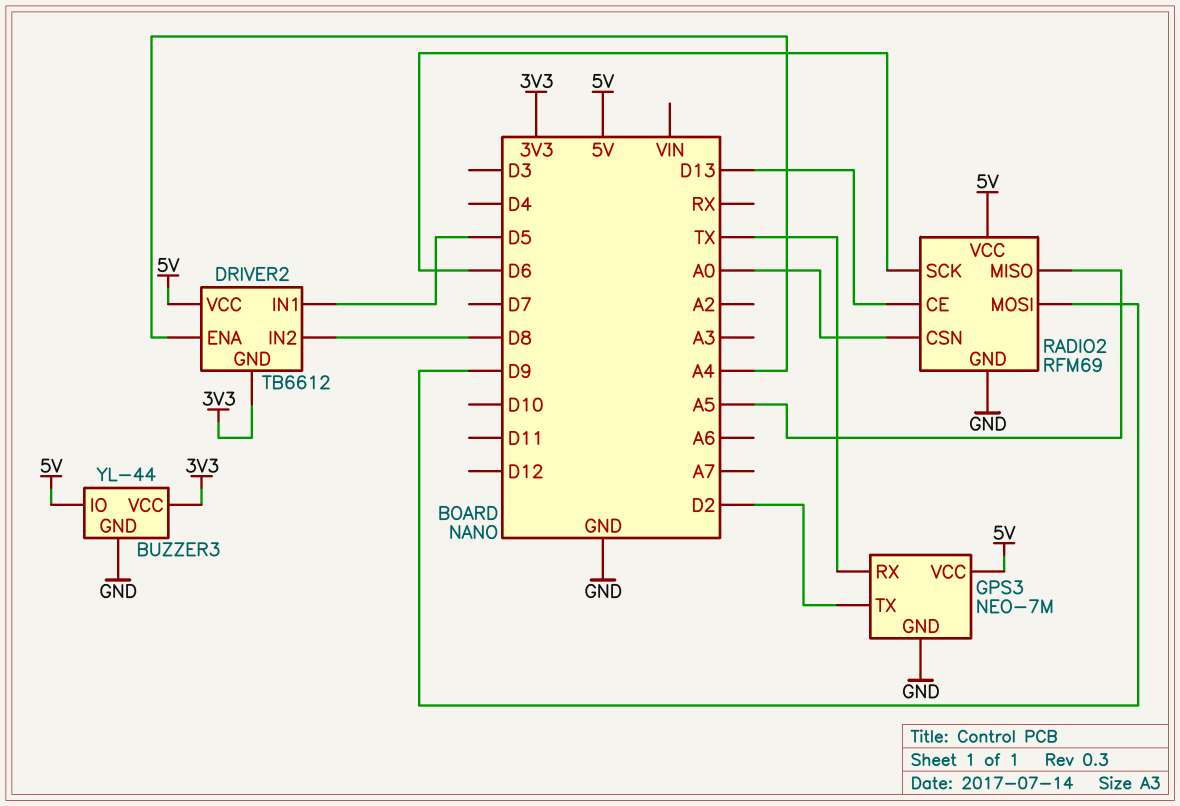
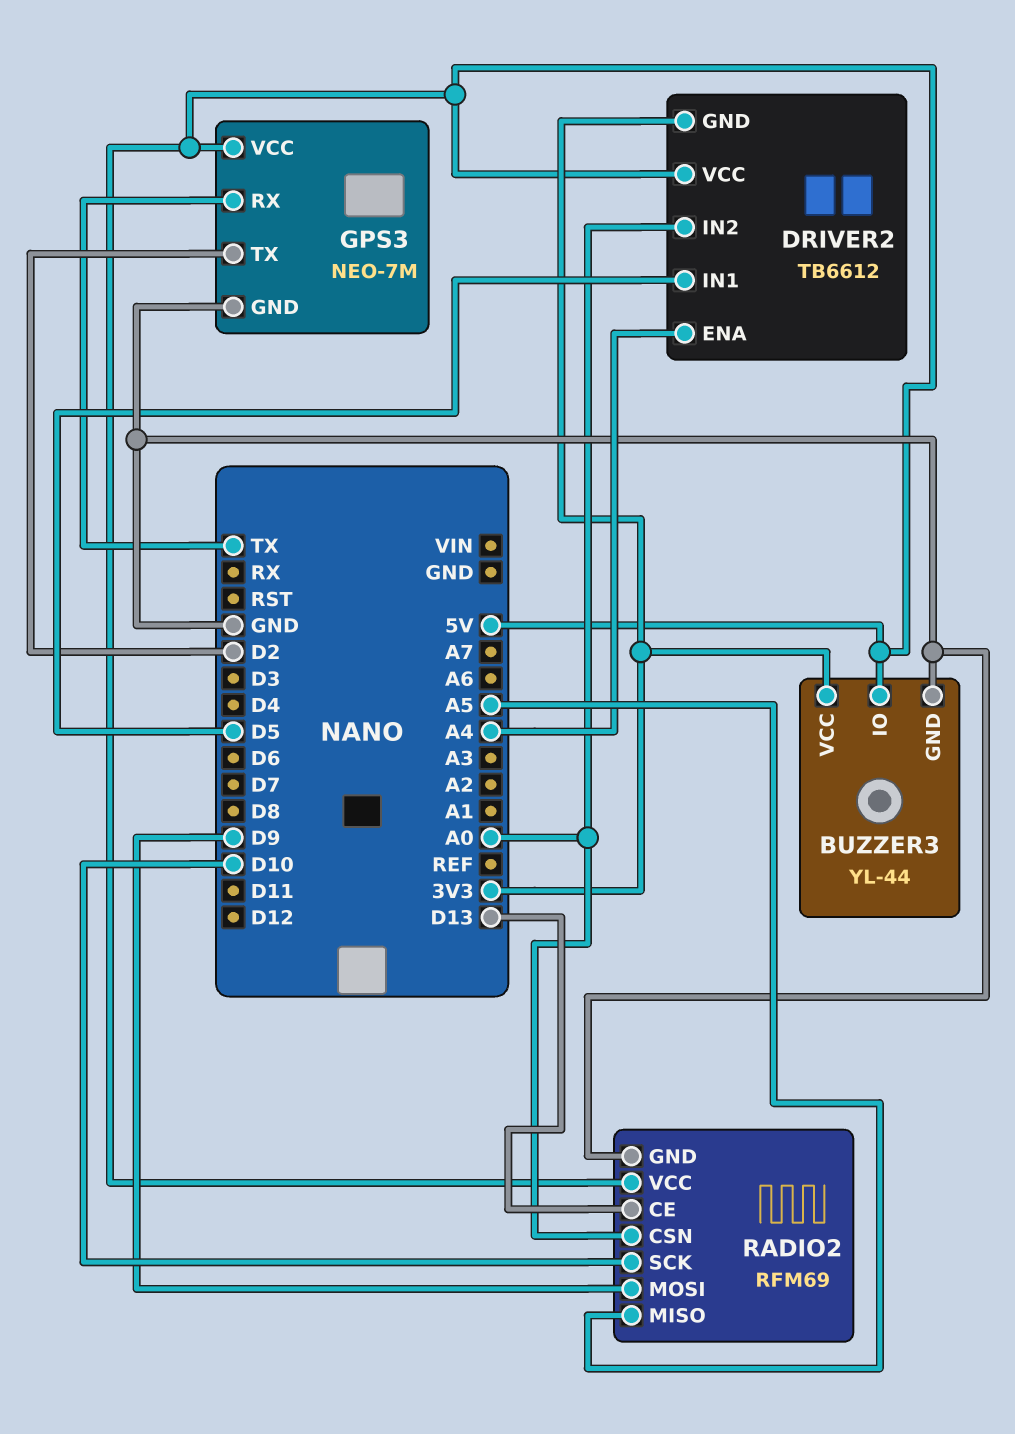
DRIVER2 pin IN2: D8 -> A0
RADIO2 pin SCK: D6 -> D10

